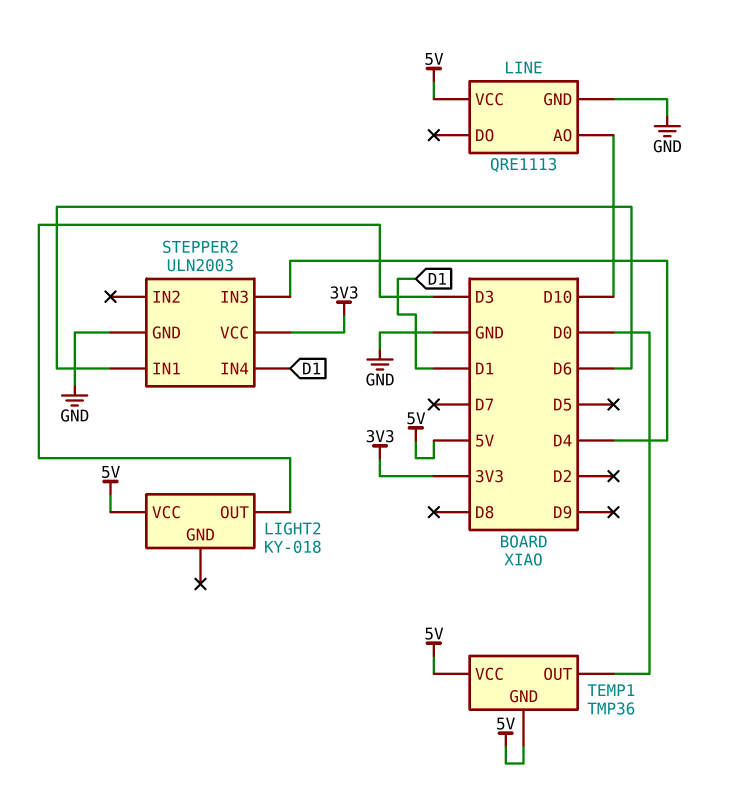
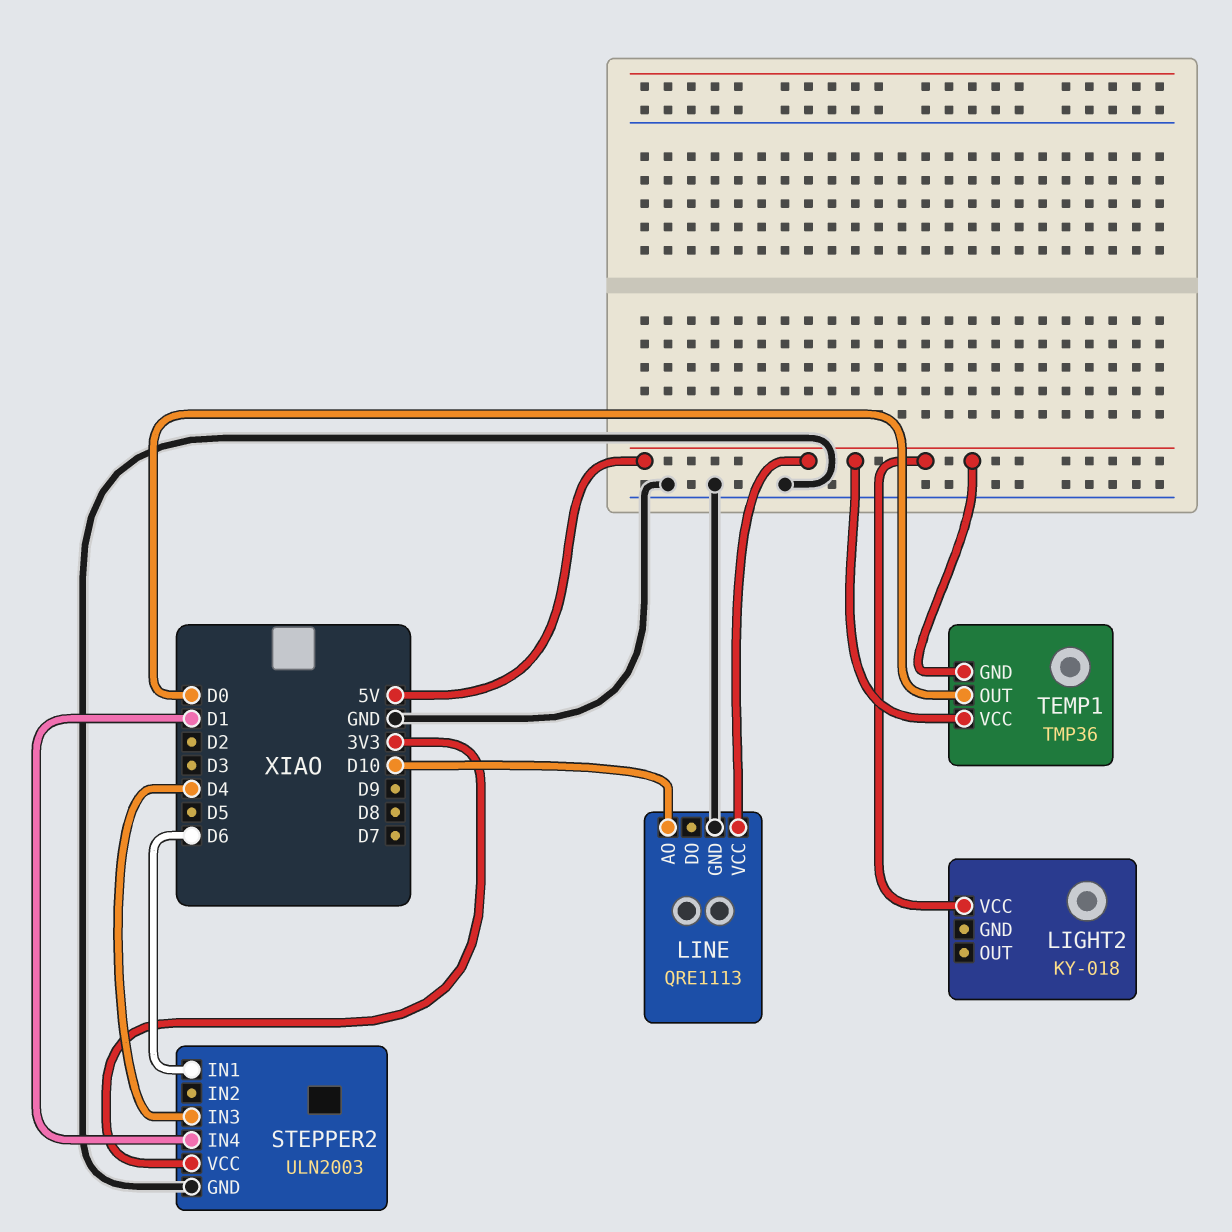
LIGHT2 pin OUT: D3 -> none

